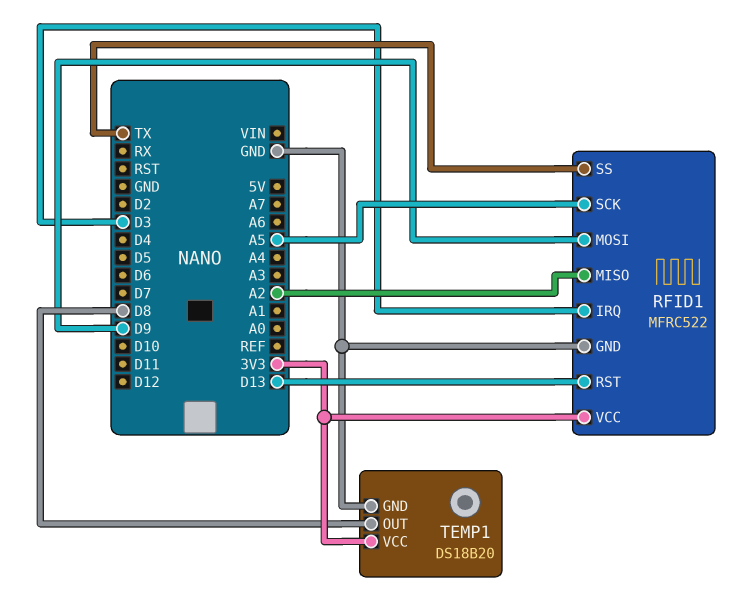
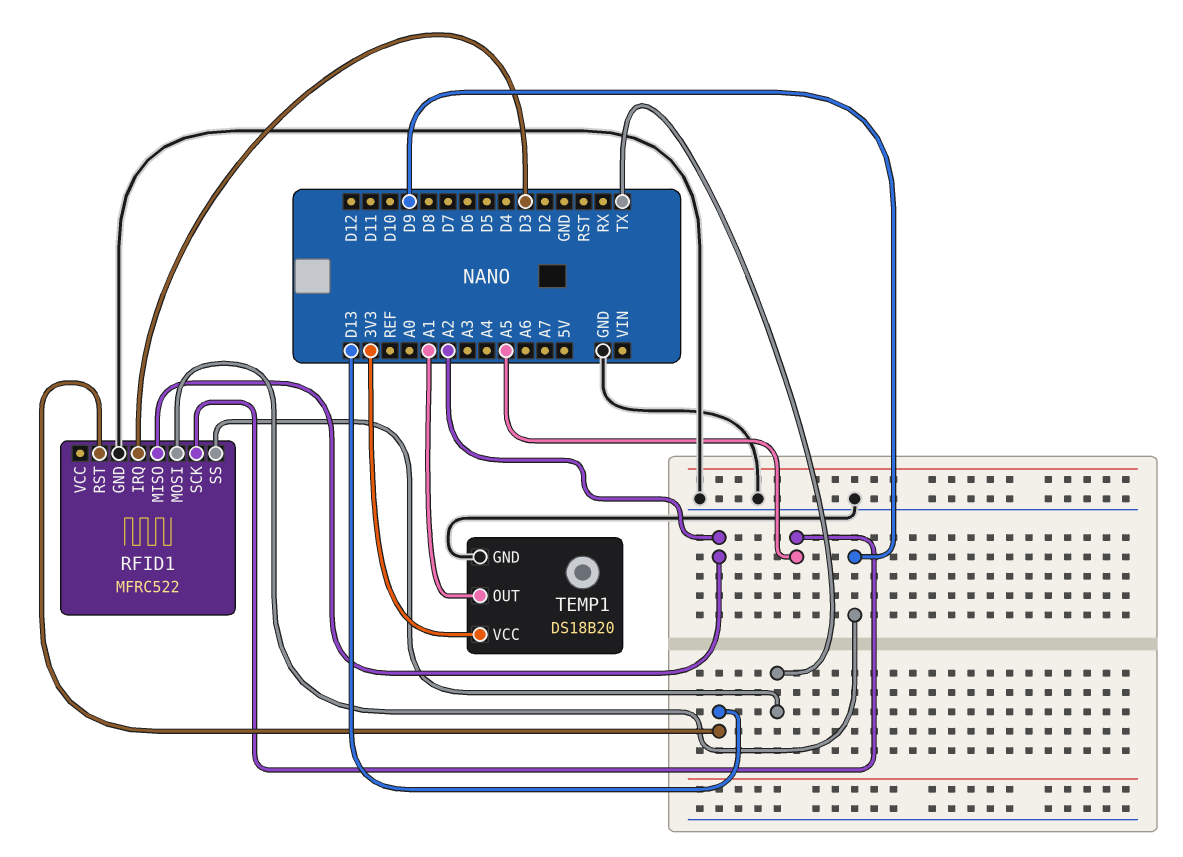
RFID1 pin VCC: 3V3 -> none
TEMP1 pin OUT: D8 -> A1

